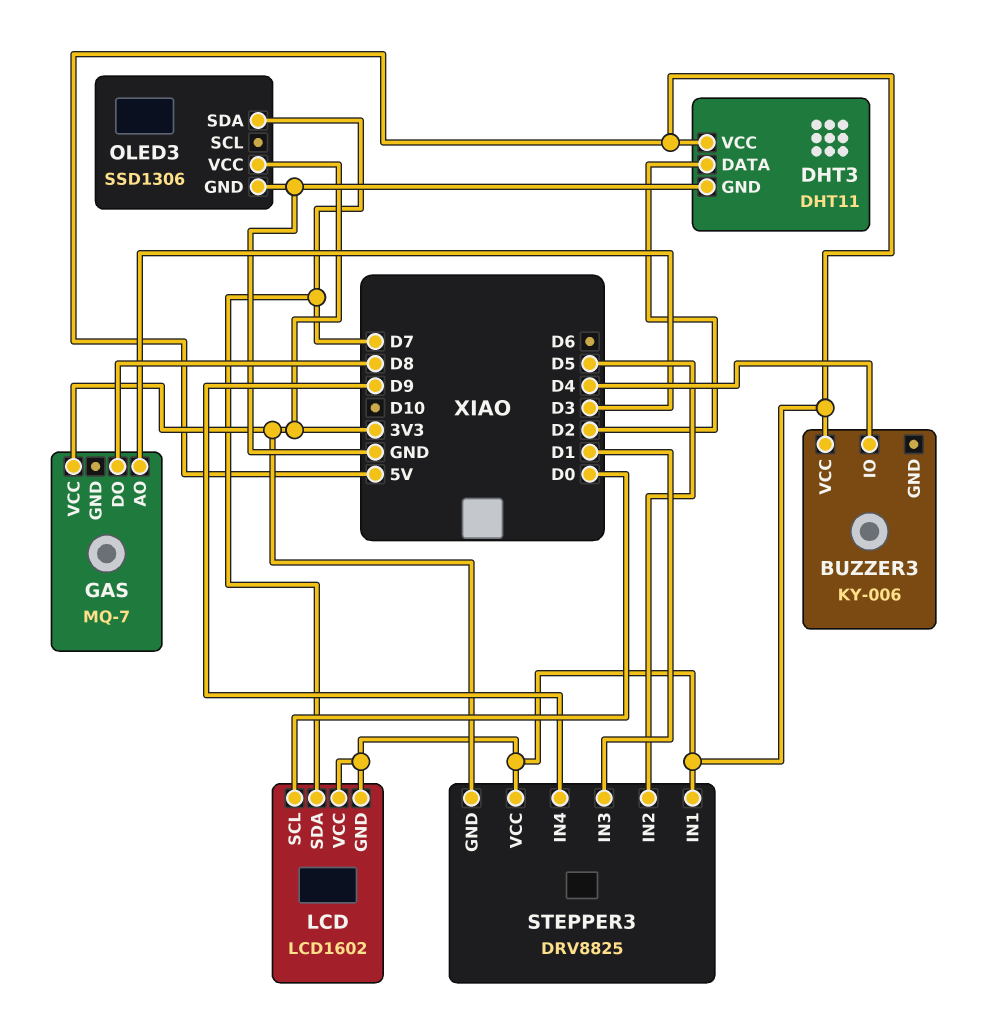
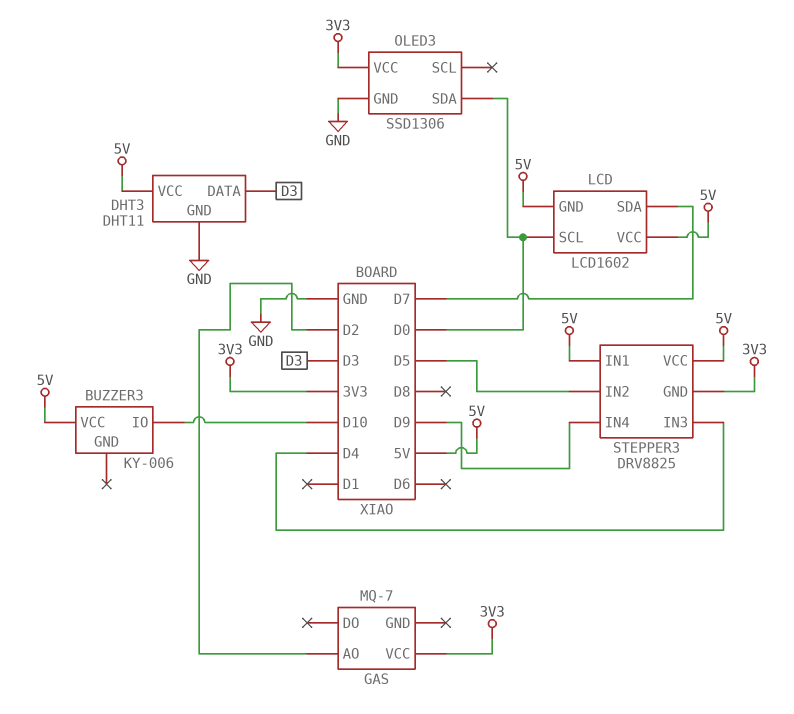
BUZZER3 pin IO: D4 -> D10
DHT3 pin DATA: D2 -> D3
GAS pin AO: D3 -> D2
GAS pin DO: D8 -> none
OLED3 pin SDA: D7 -> D0
STEPPER3 pin IN3: D1 -> D4

